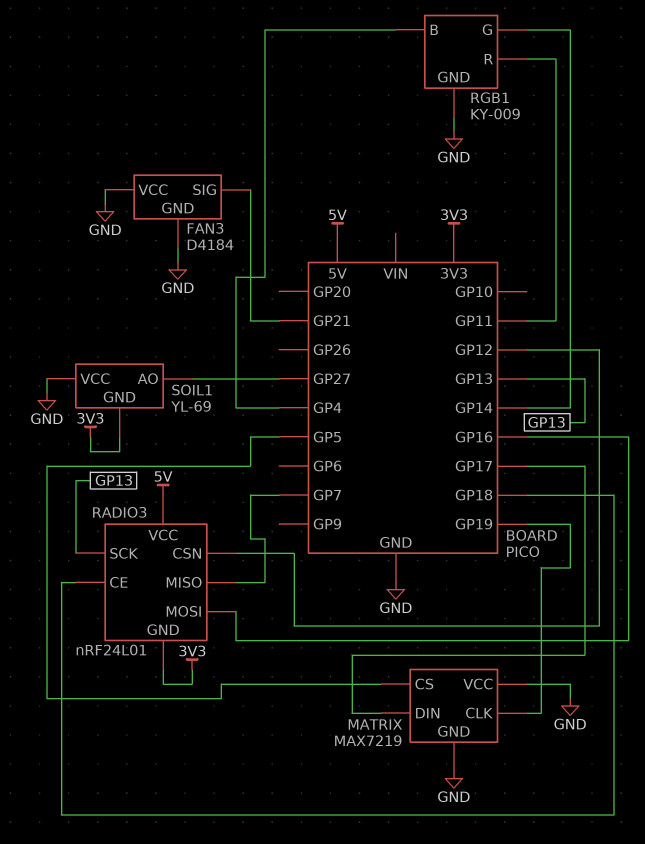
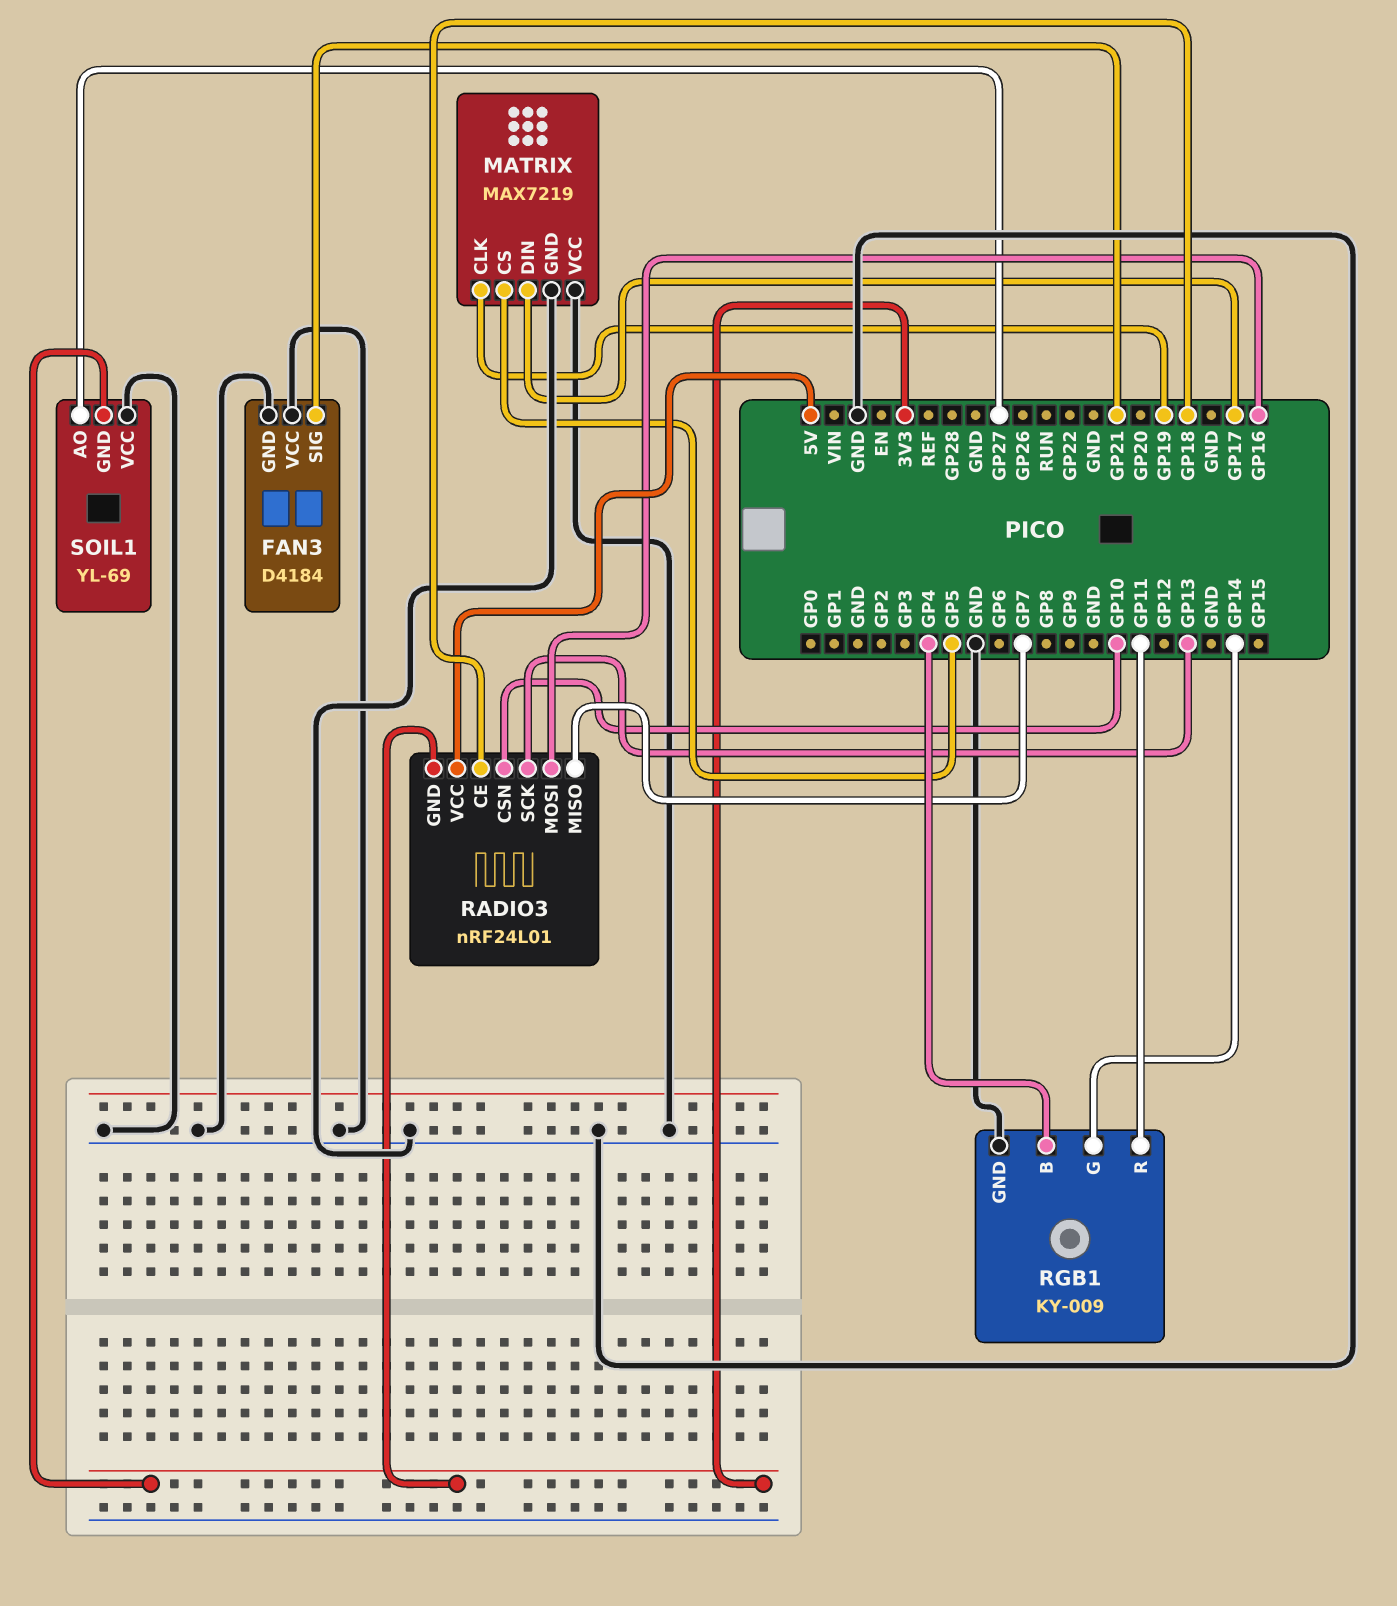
RADIO3 pin CSN: GP12 -> GP10

